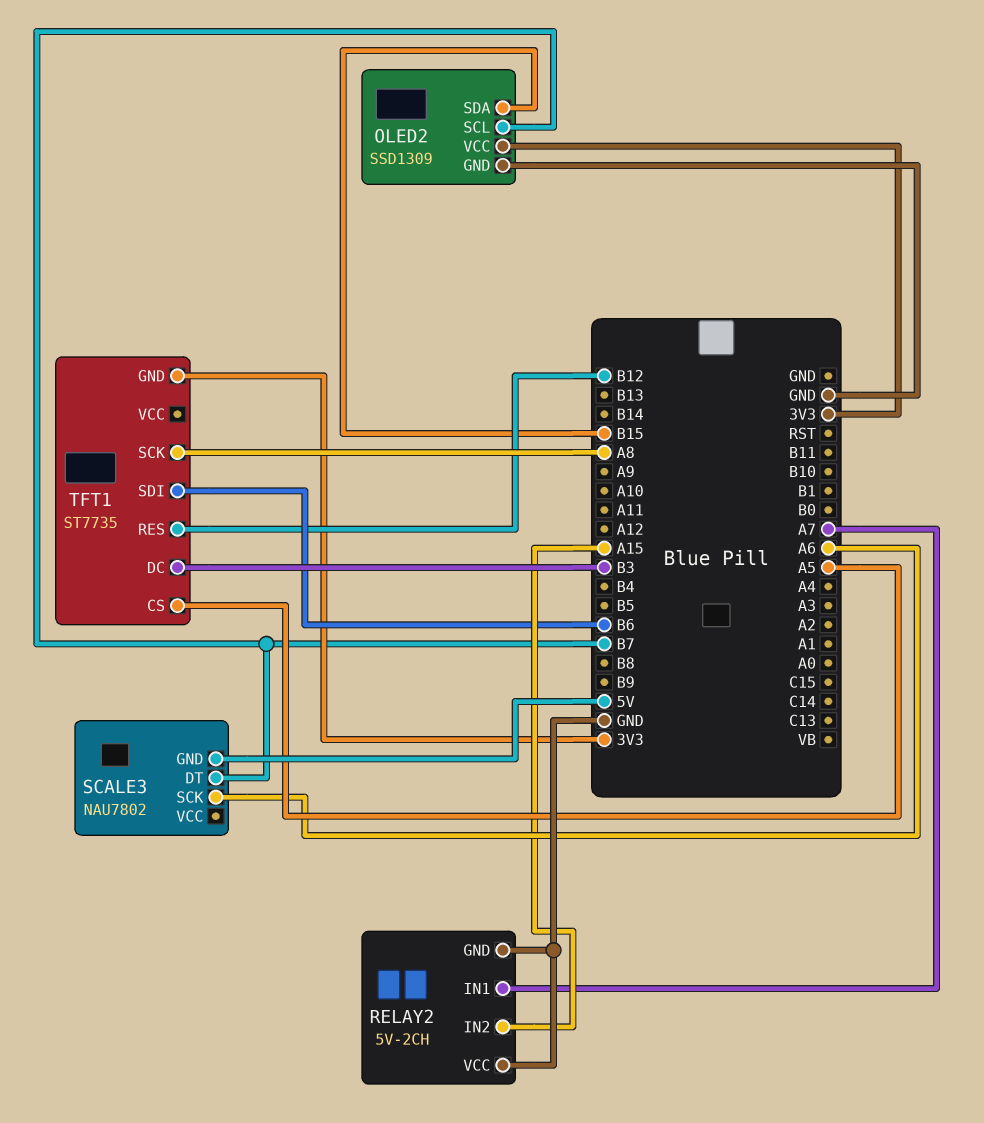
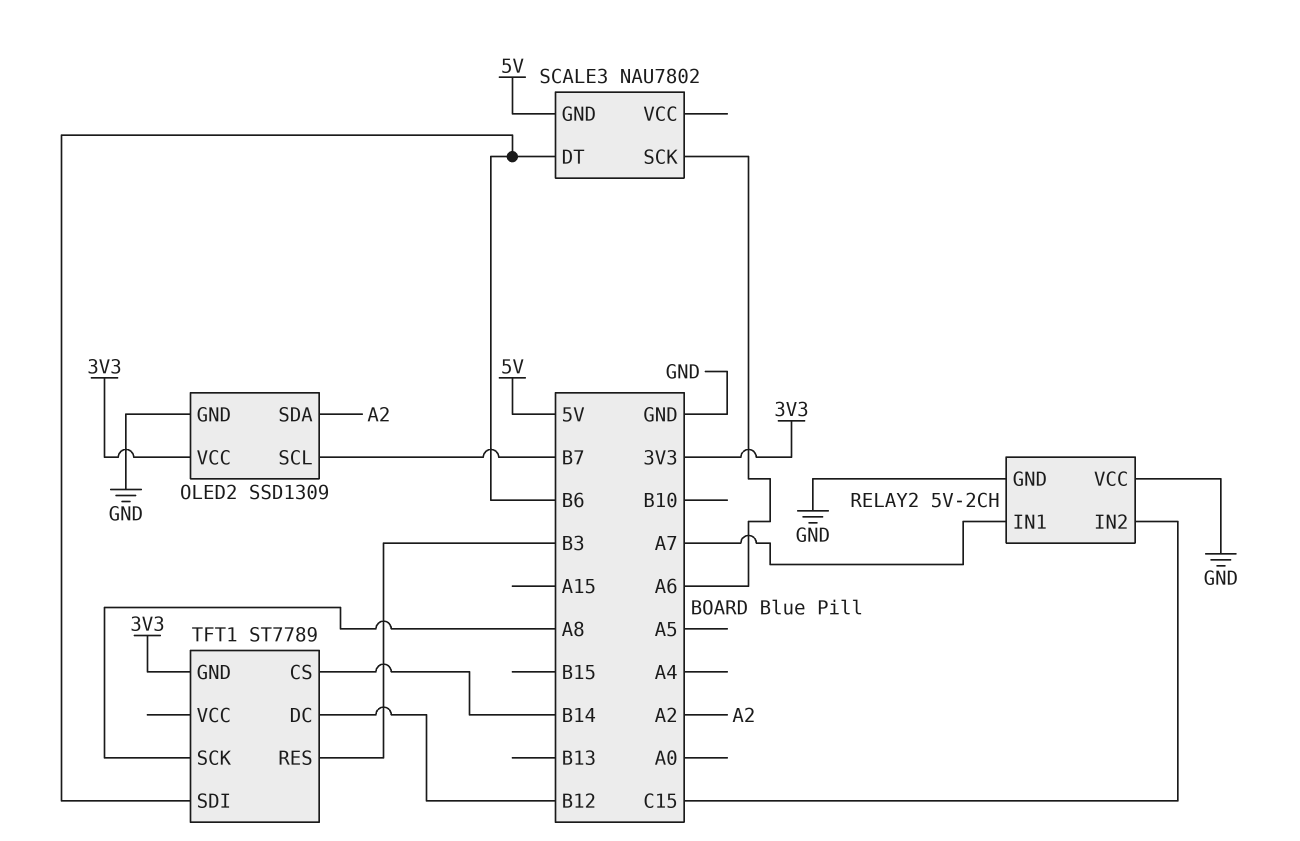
OLED2 pin SDA: B15 -> A2
RELAY2 pin IN2: A15 -> C15
SCALE3 pin DT: B7 -> B6
TFT1: ST7735 -> ST7789
TFT1 pin CS: A5 -> B14
TFT1 pin DC: B3 -> B12
TFT1 pin RES: B12 -> B3

